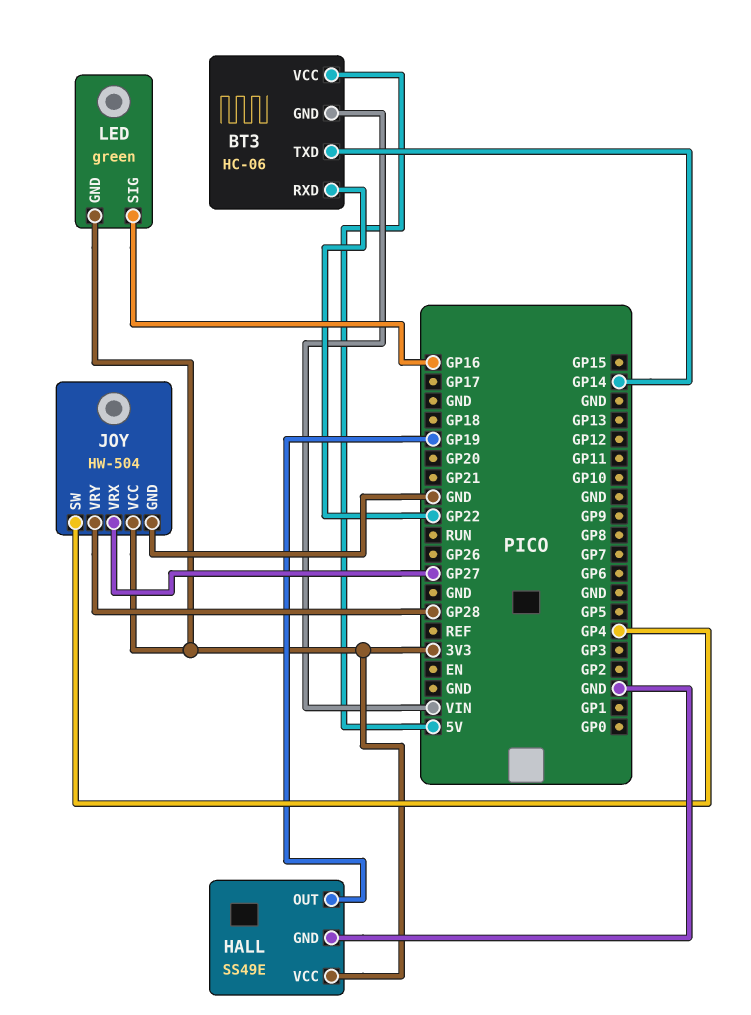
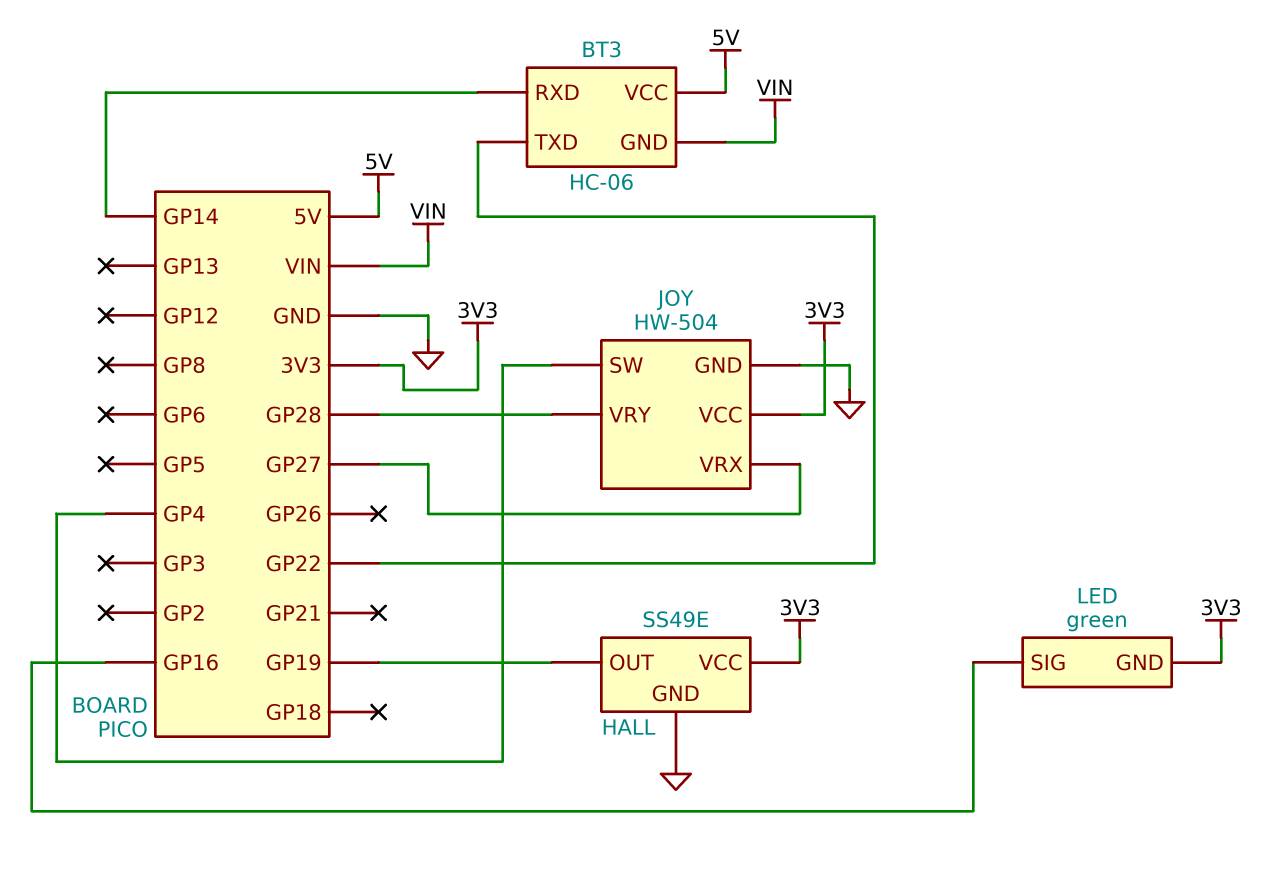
BT3 pin RXD: GP22 -> GP14
BT3 pin TXD: GP14 -> GP22

